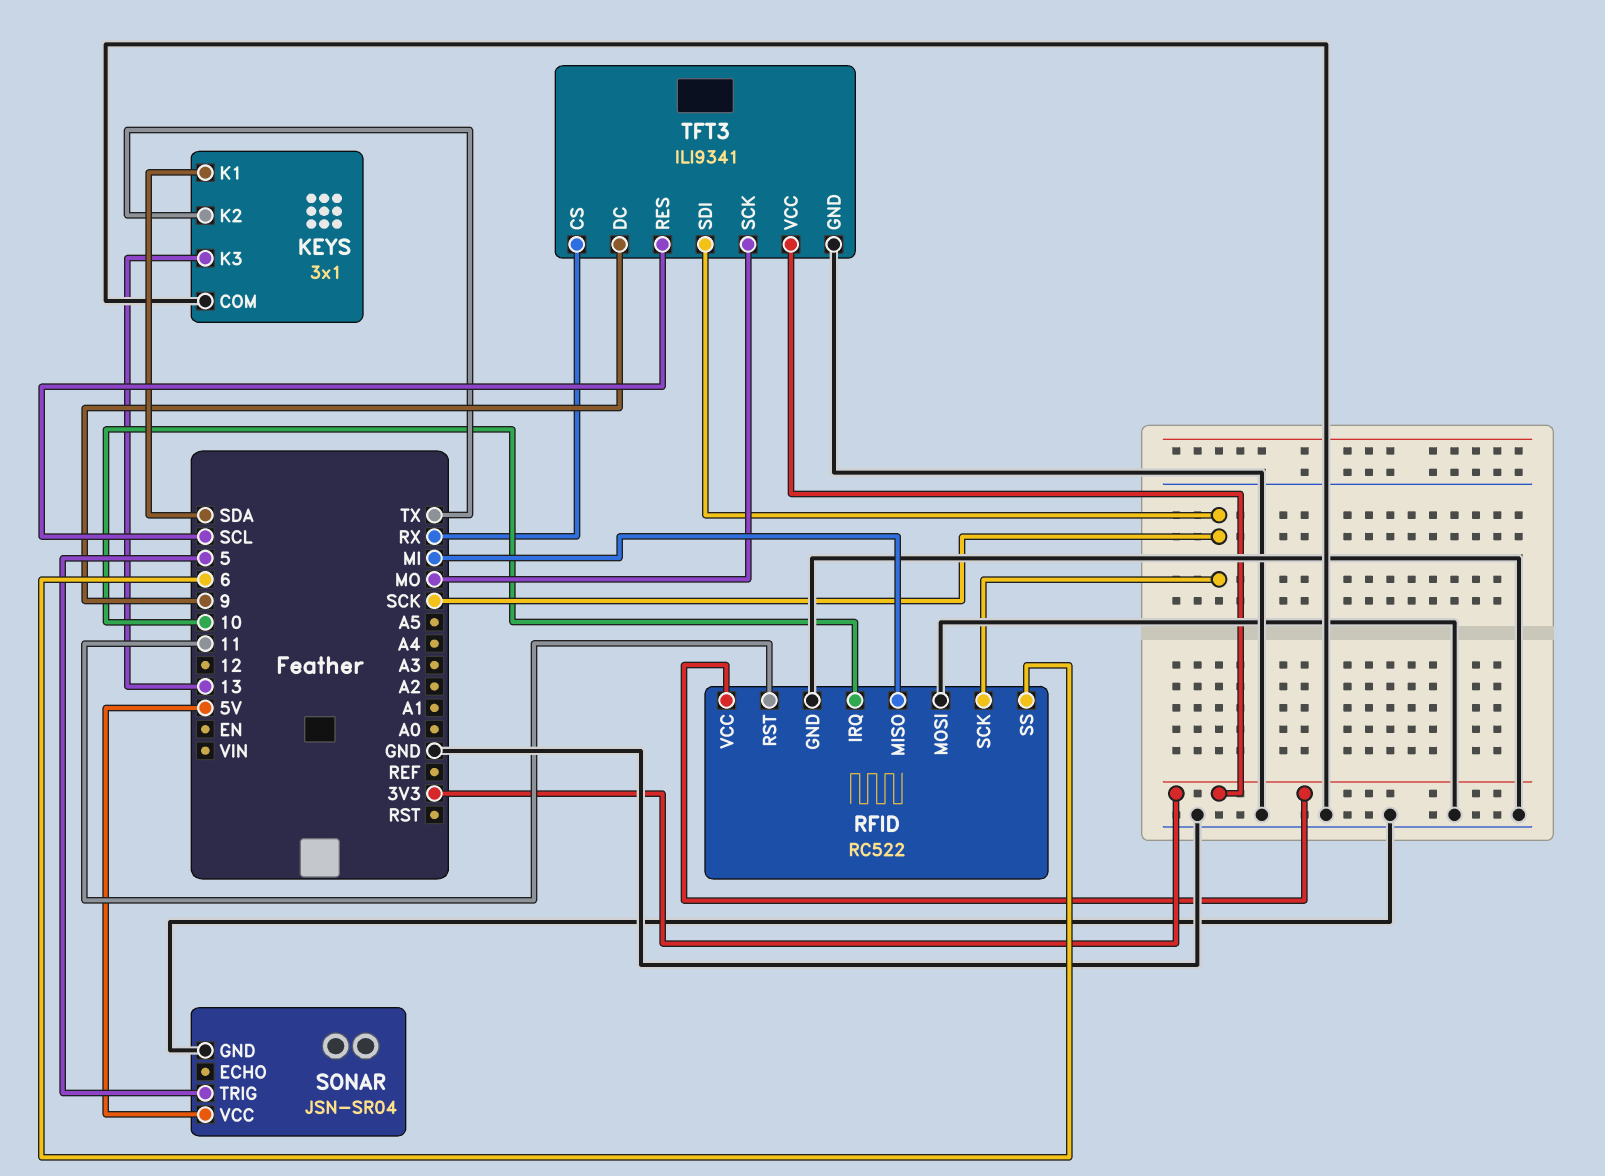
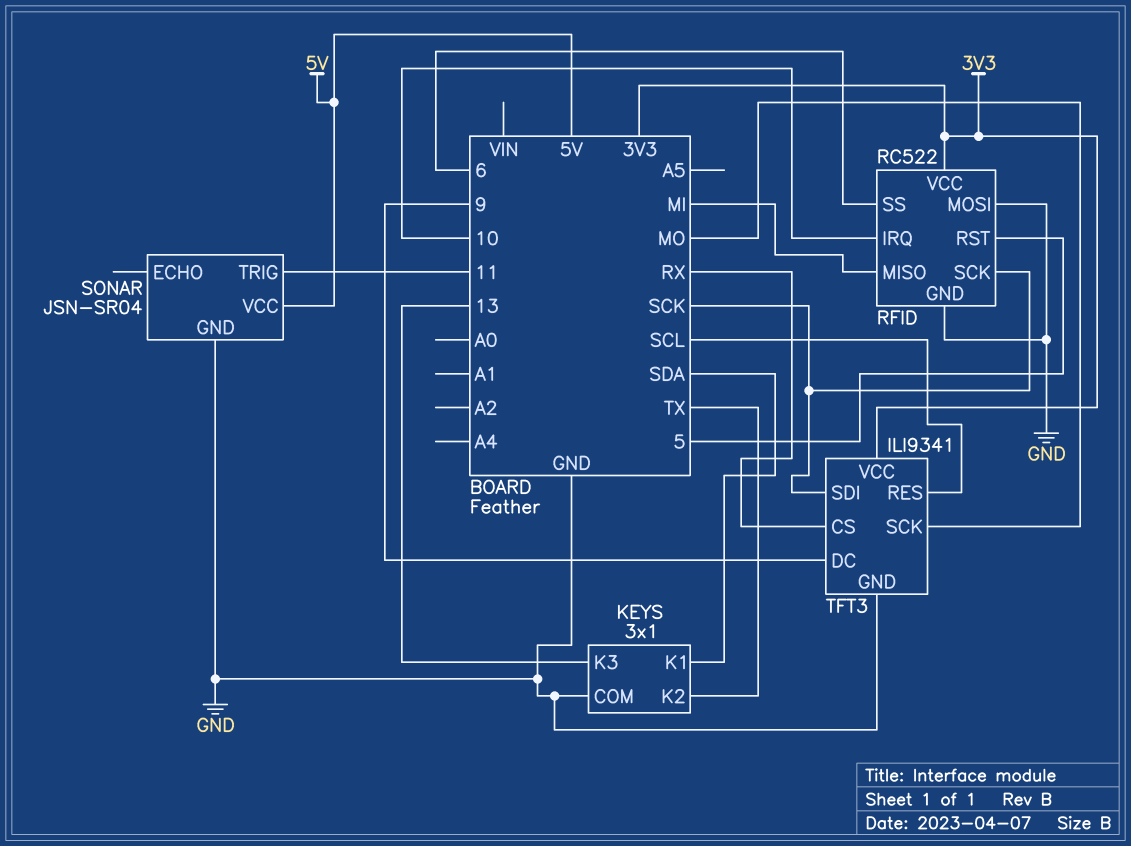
RFID pin RST: 11 -> 5
SONAR pin TRIG: 5 -> 11

